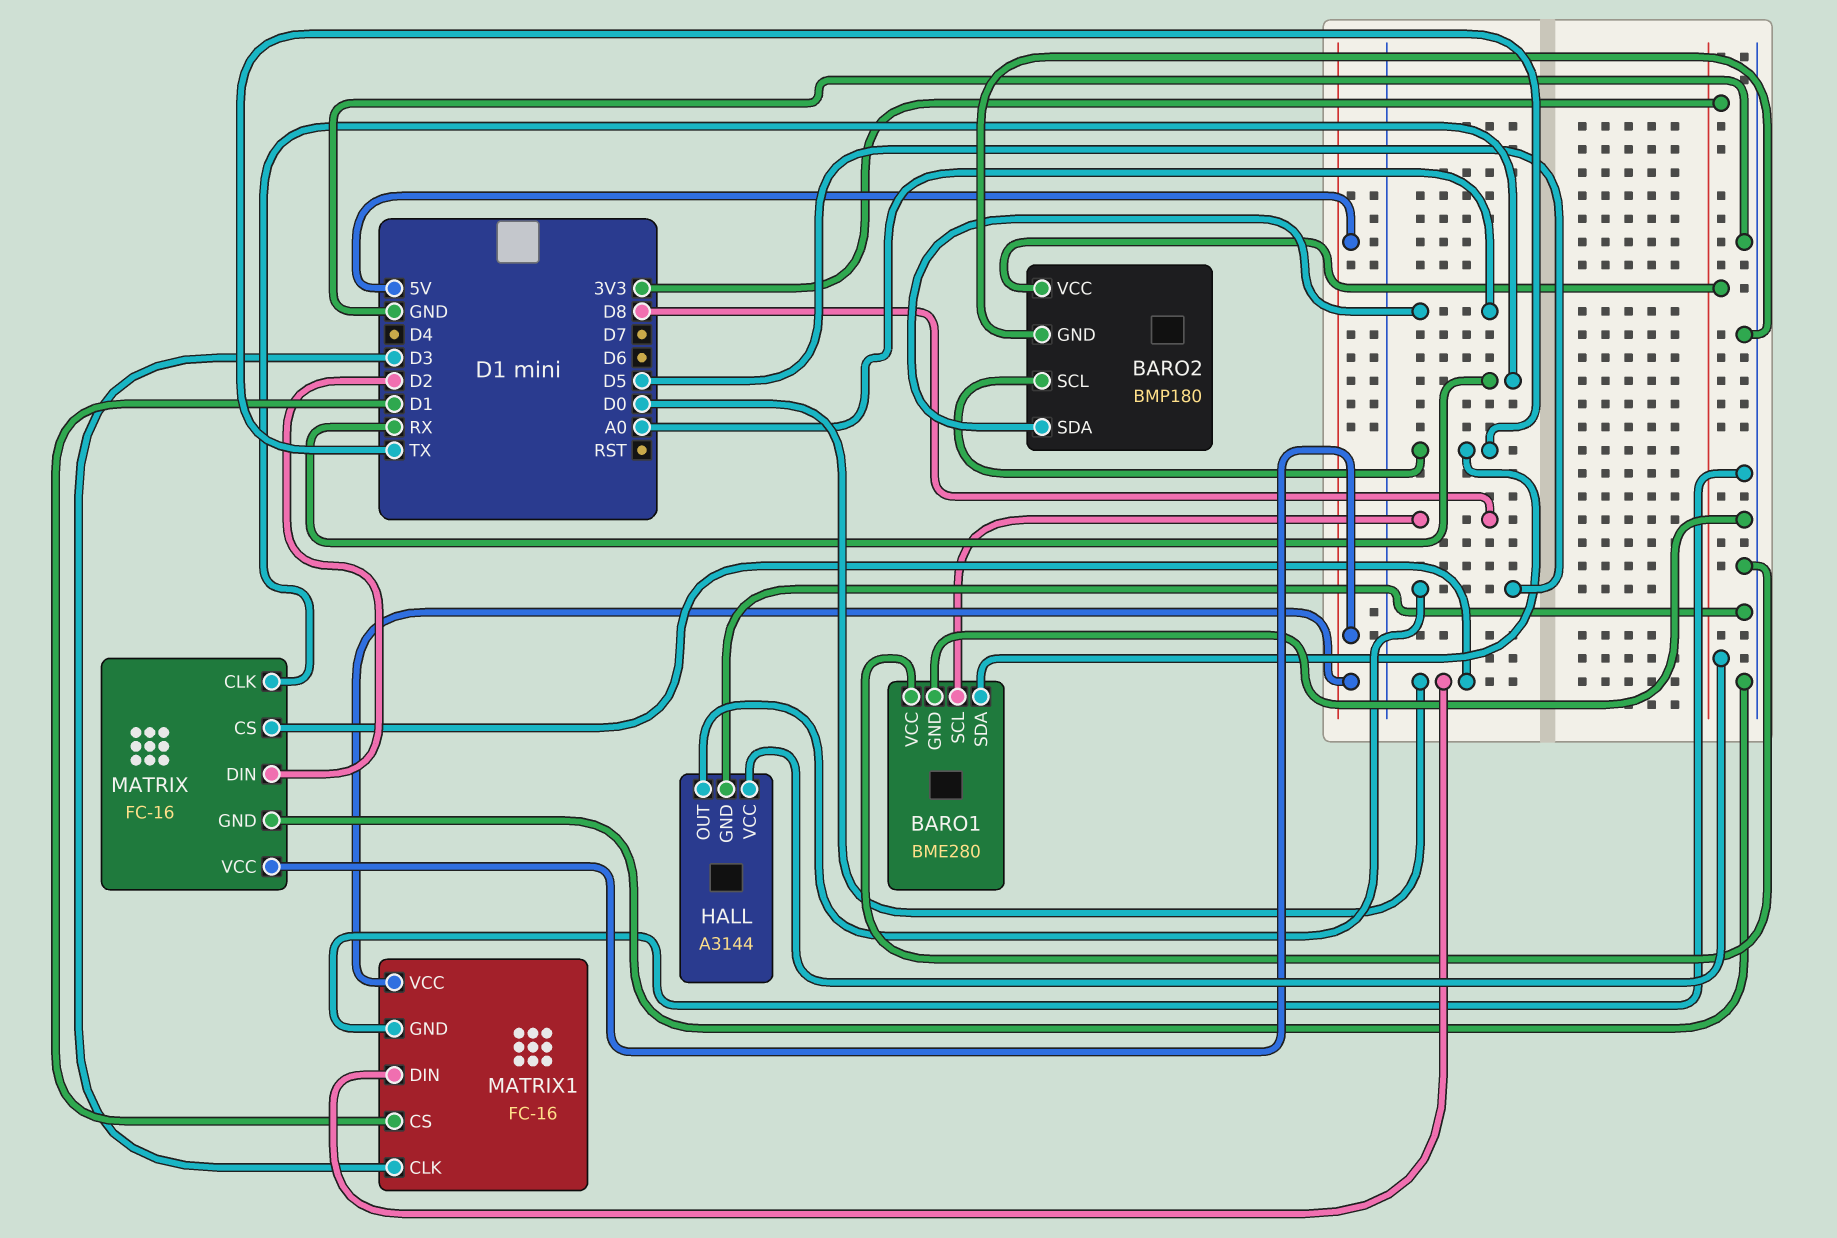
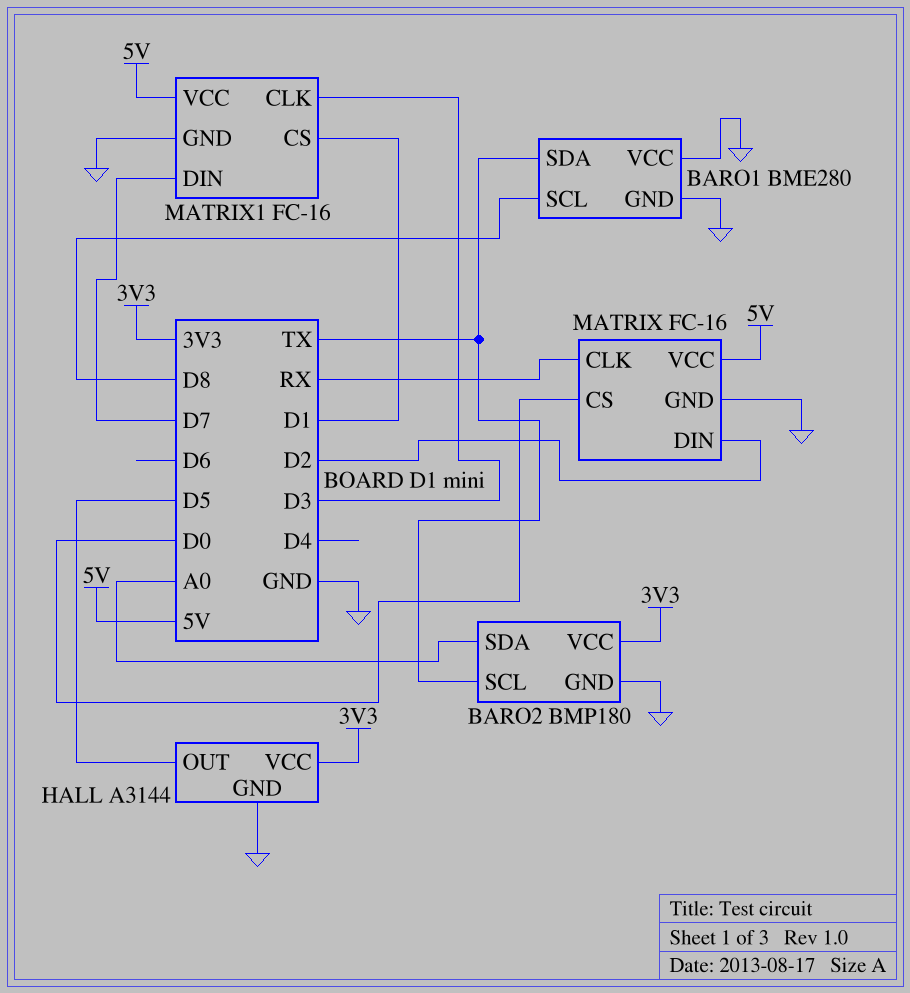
MATRIX1 pin DIN: D0 -> D7

